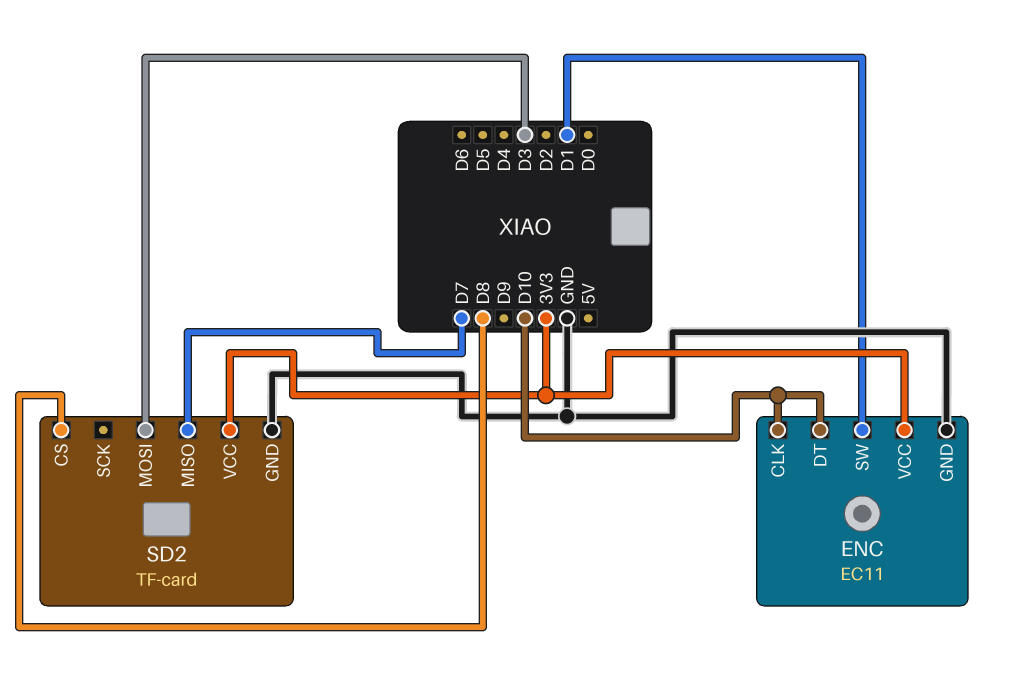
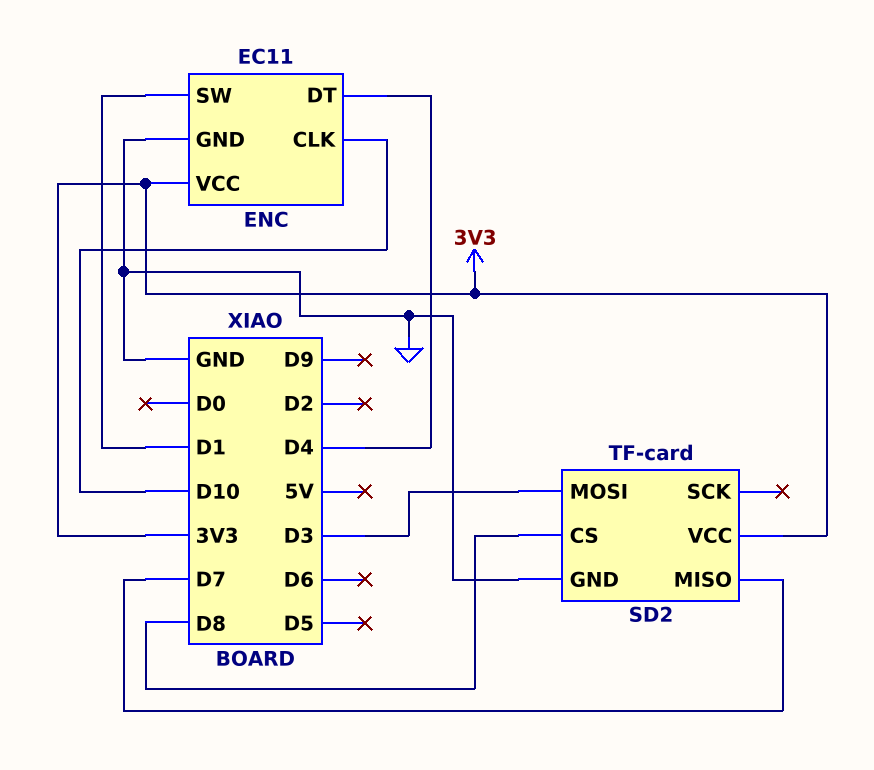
ENC pin DT: D10 -> D4

